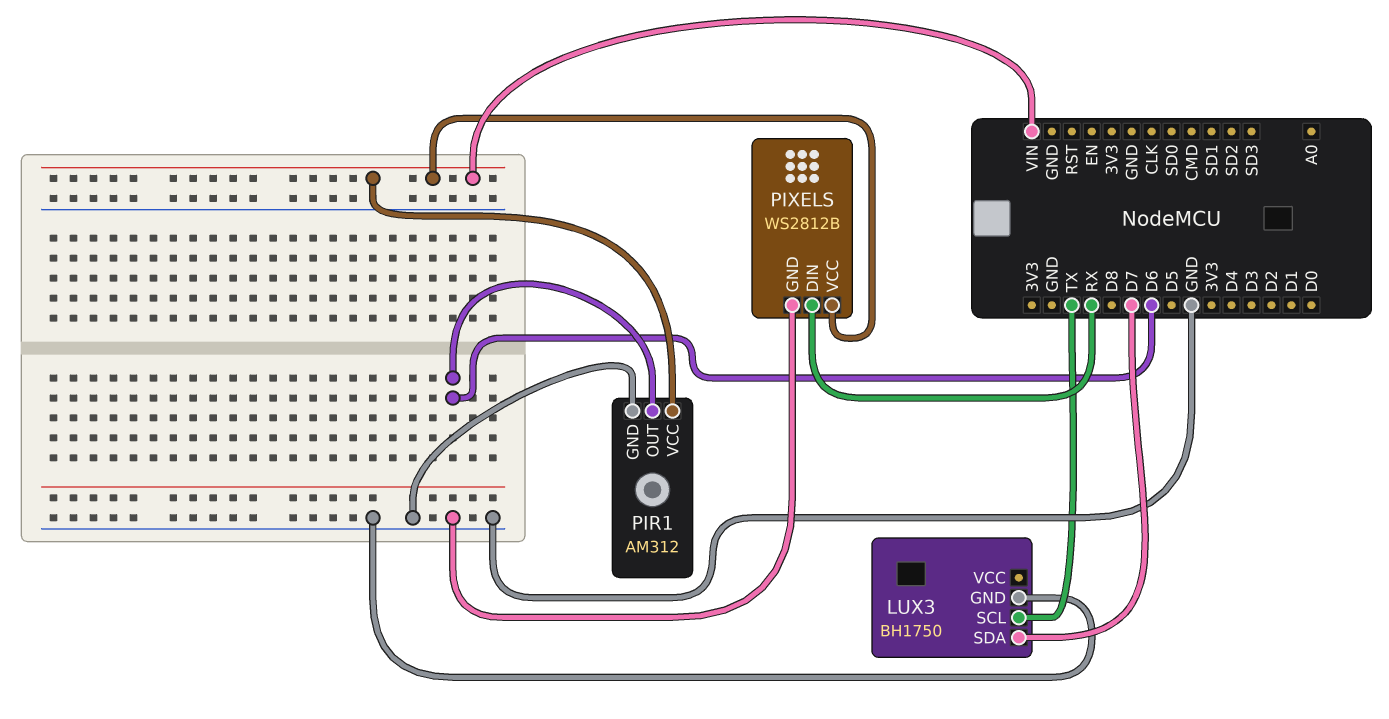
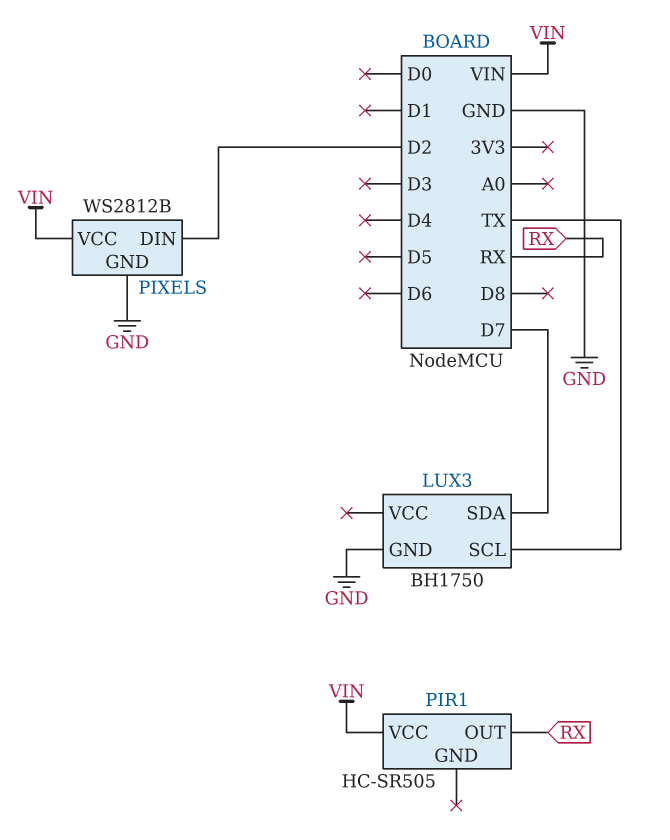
PIR1: AM312 -> HC-SR505
PIR1 pin GND: GND -> none
PIR1 pin OUT: D6 -> RX
PIXELS pin DIN: RX -> D2

